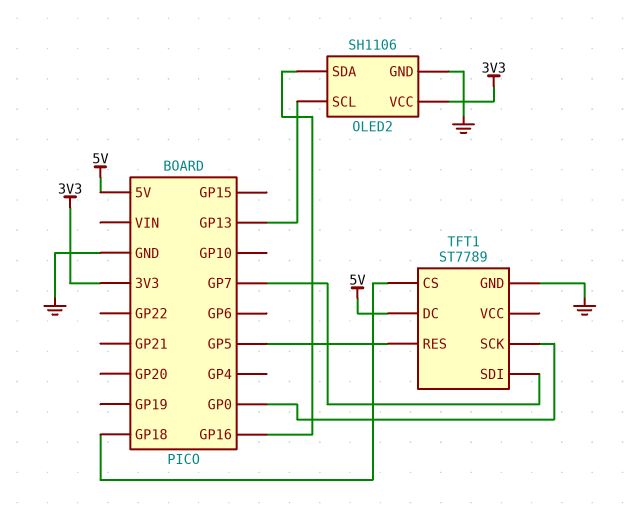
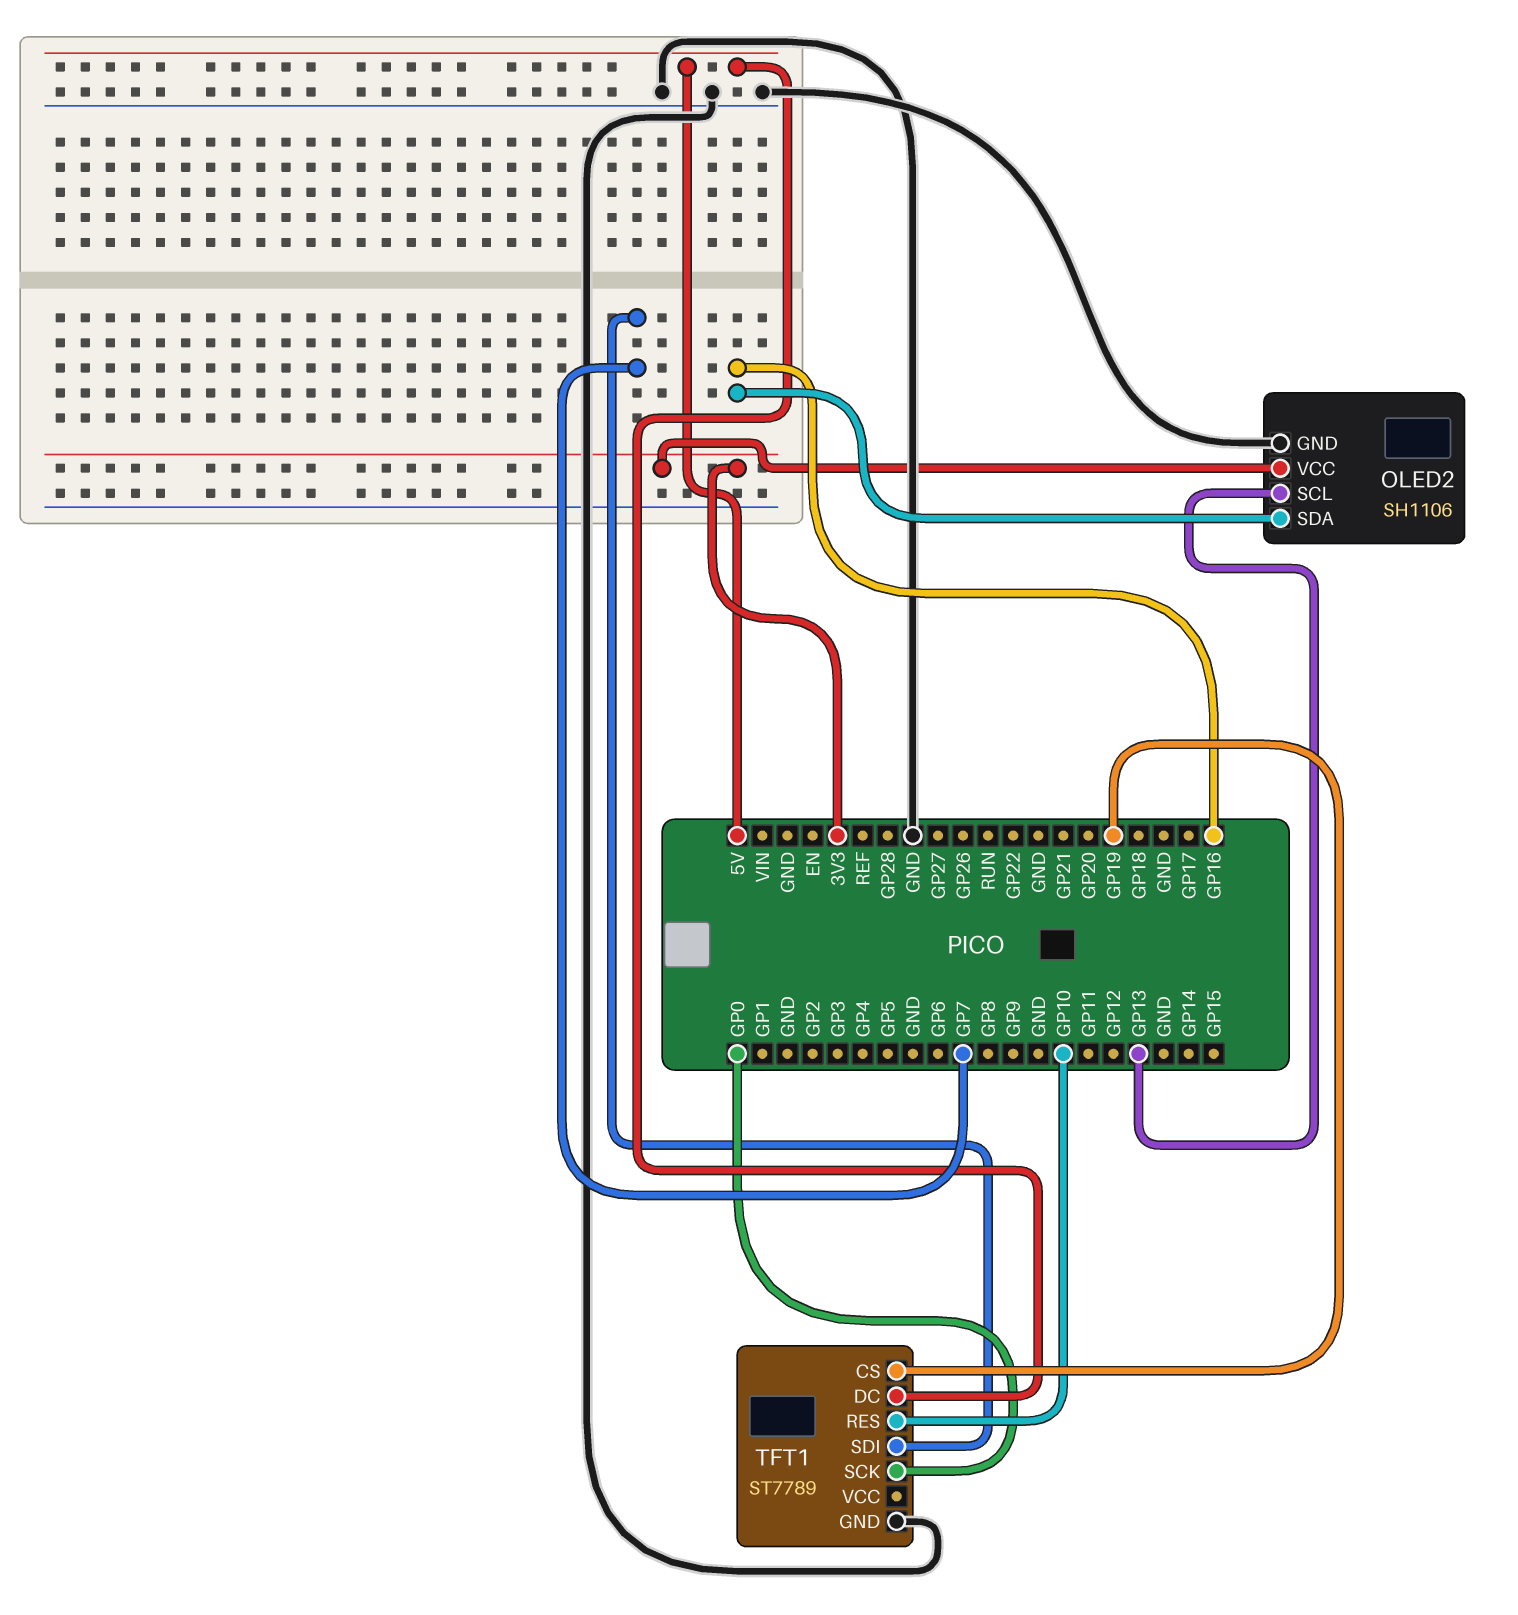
TFT1 pin CS: GP18 -> GP19
TFT1 pin RES: GP5 -> GP10

